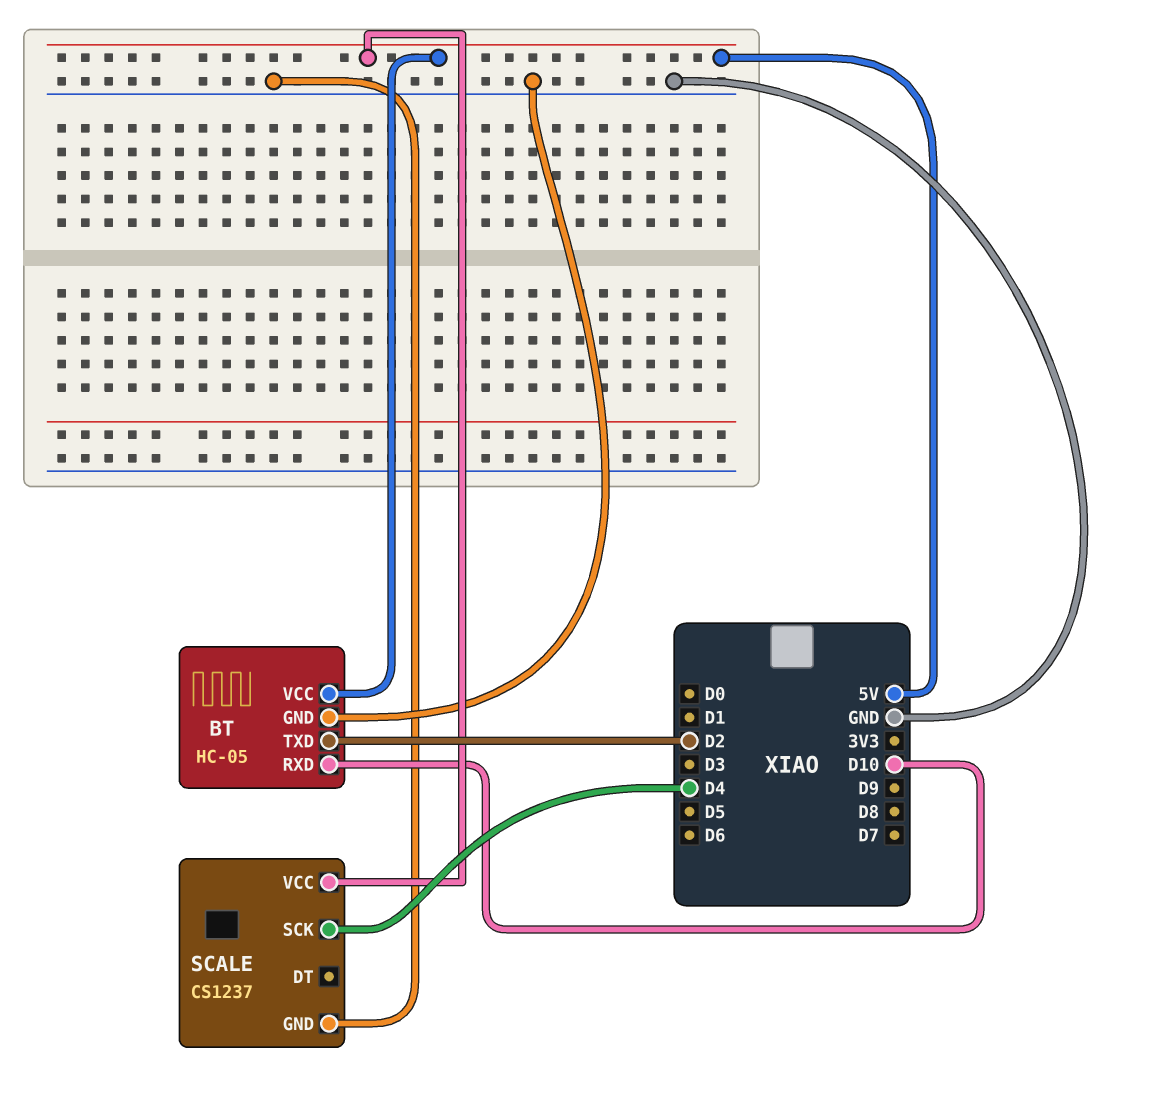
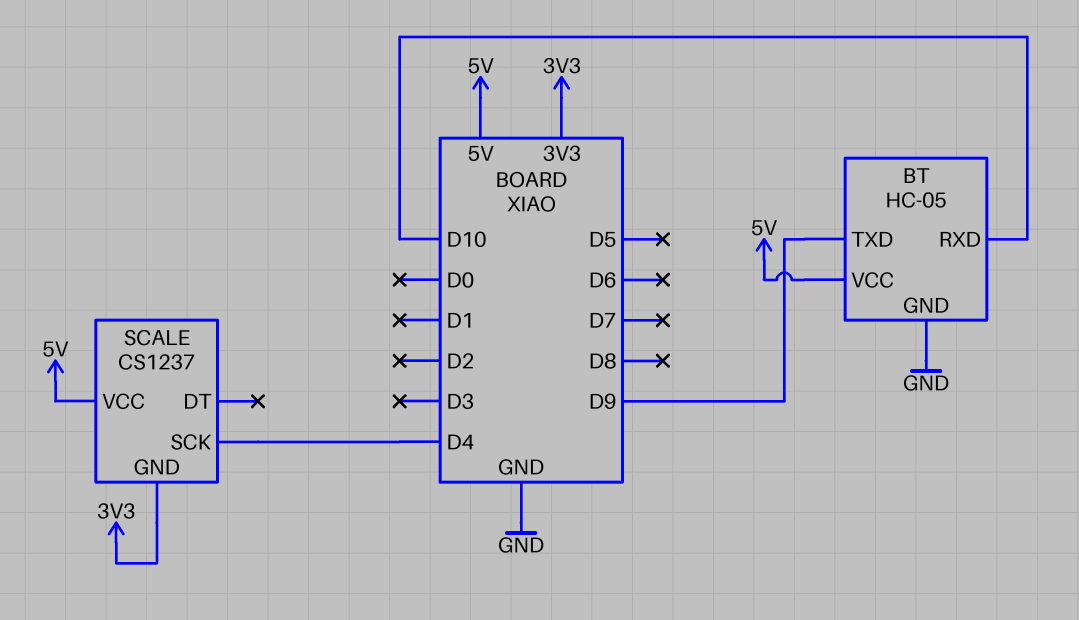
BT pin TXD: D2 -> D9
SCALE pin GND: GND -> 3V3

